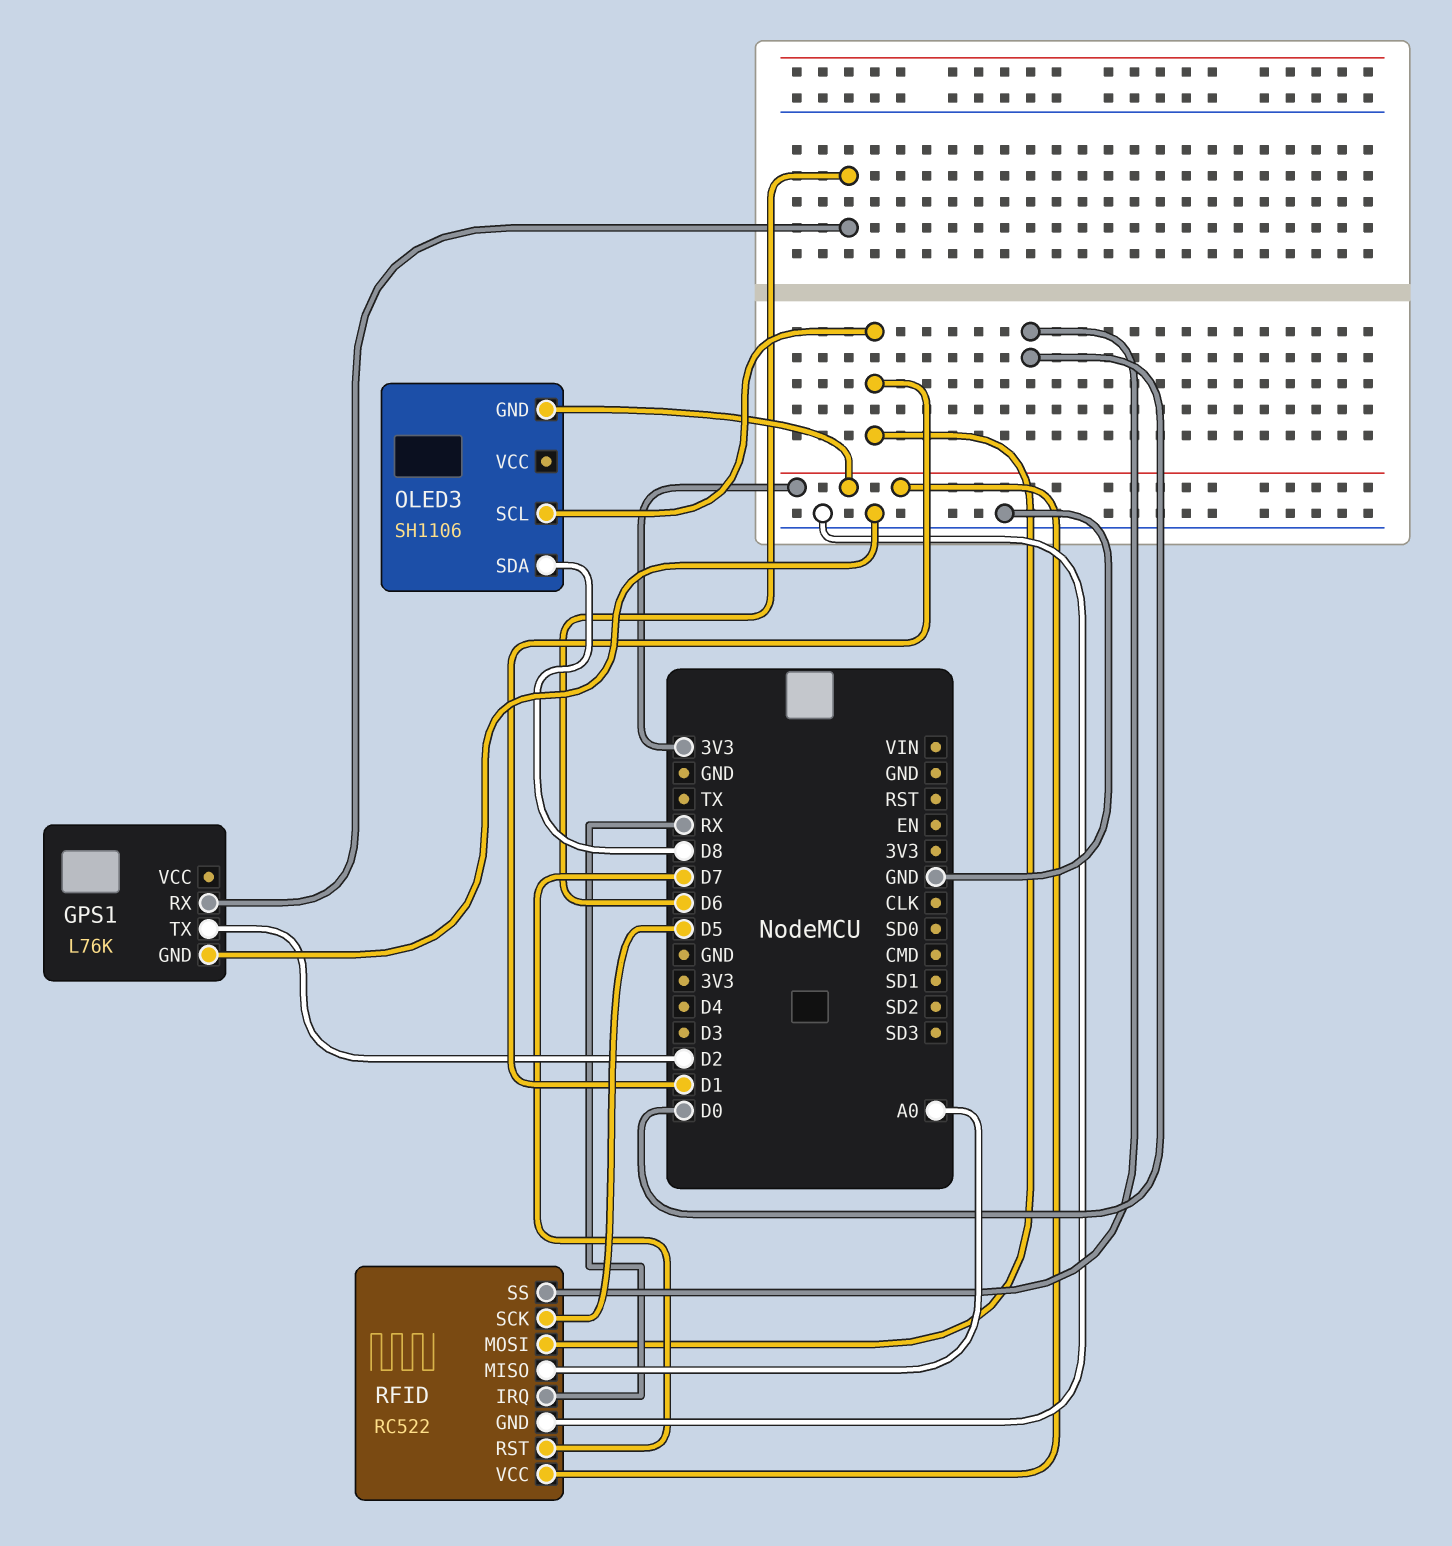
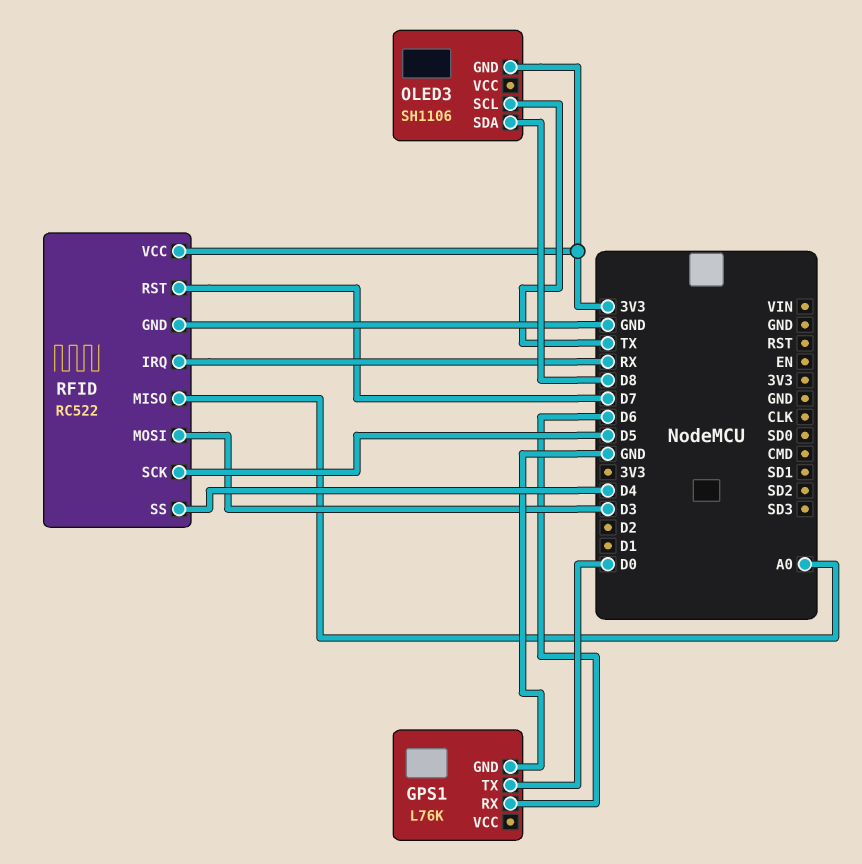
GPS1 pin TX: D2 -> D0
OLED3 pin SCL: D1 -> TX
RFID pin MOSI: D1 -> D3
RFID pin SS: D0 -> D4

